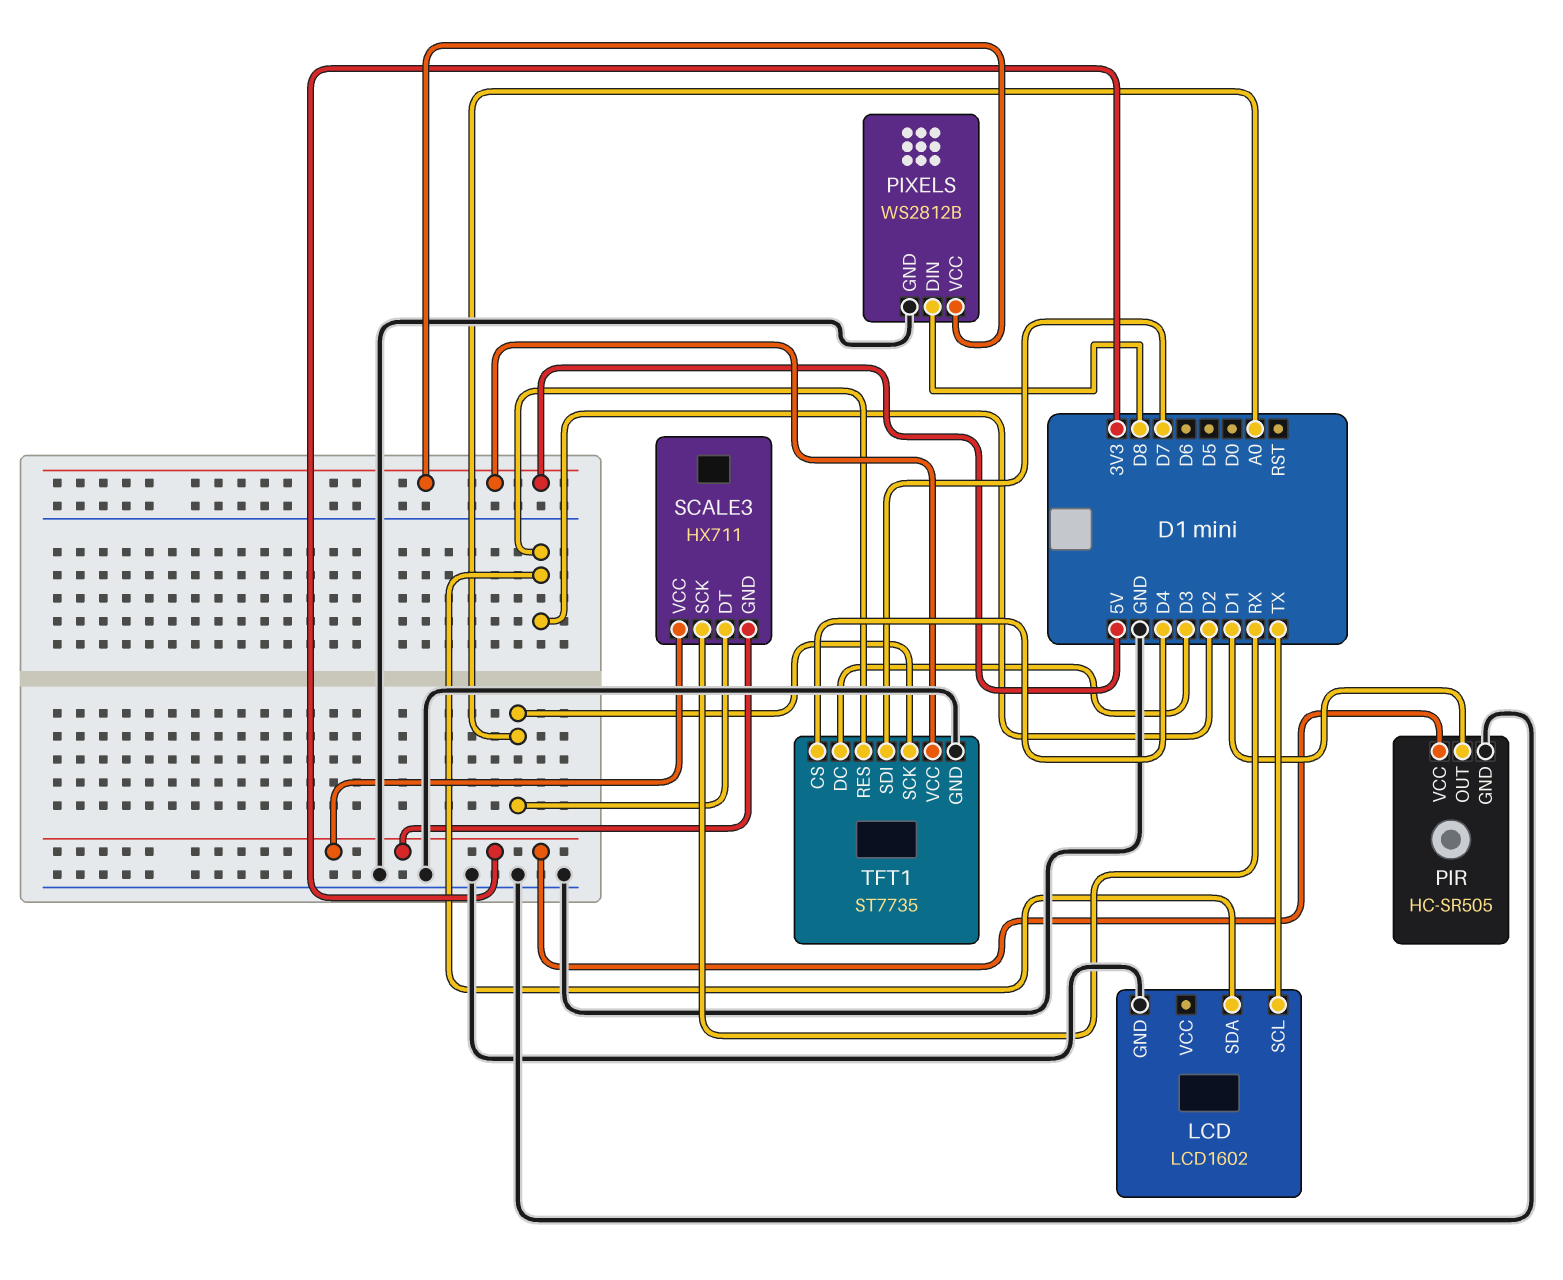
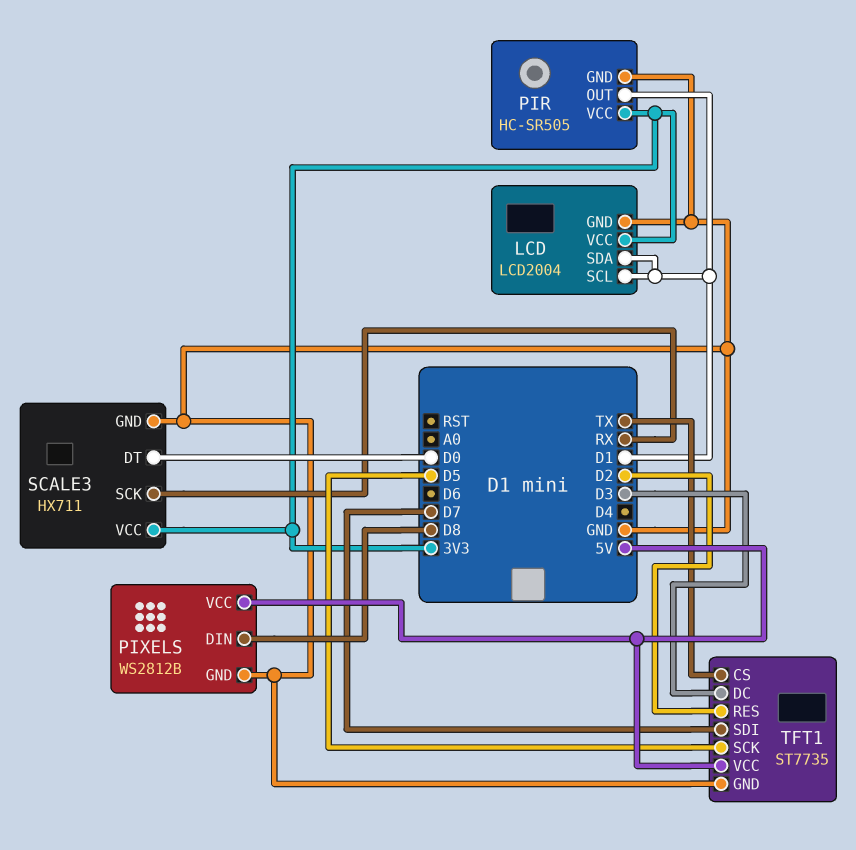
LCD: LCD1602 -> LCD2004
LCD pin SCL: TX -> D1
LCD pin SDA: D2 -> D1
LCD pin VCC: none -> 3V3
SCALE3 pin DT: A0 -> D0
SCALE3 pin GND: 3V3 -> GND
TFT1 pin CS: D4 -> TX
TFT1 pin SCK: A0 -> D5

